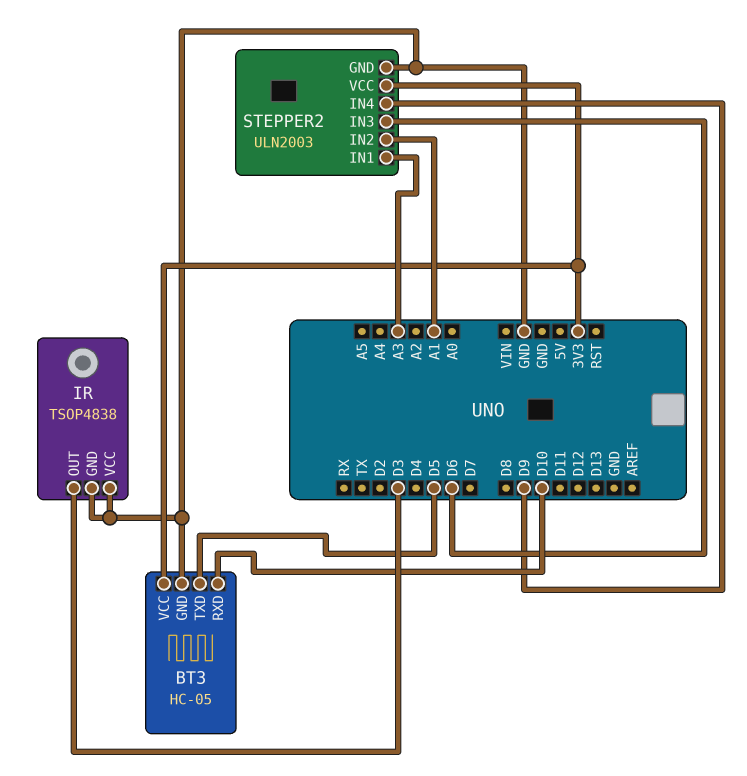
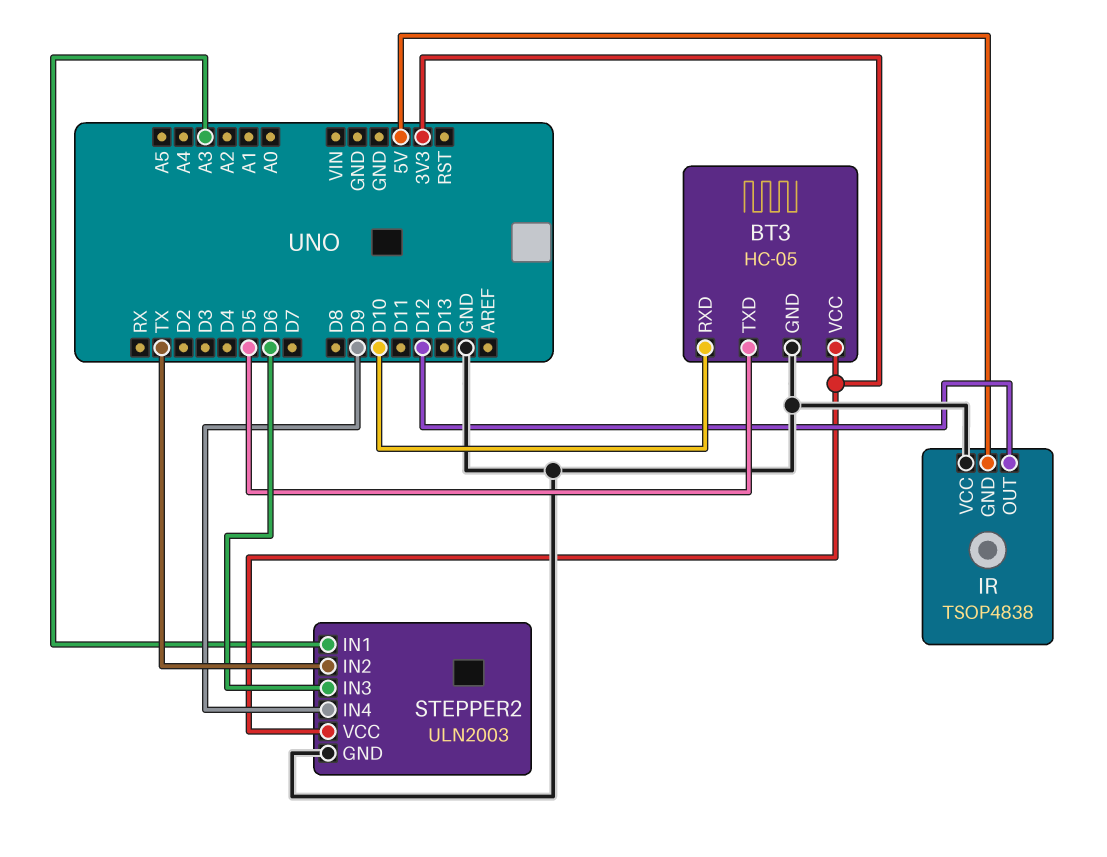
IR pin GND: GND -> 5V
IR pin OUT: D3 -> D12
STEPPER2 pin IN2: A1 -> TX

